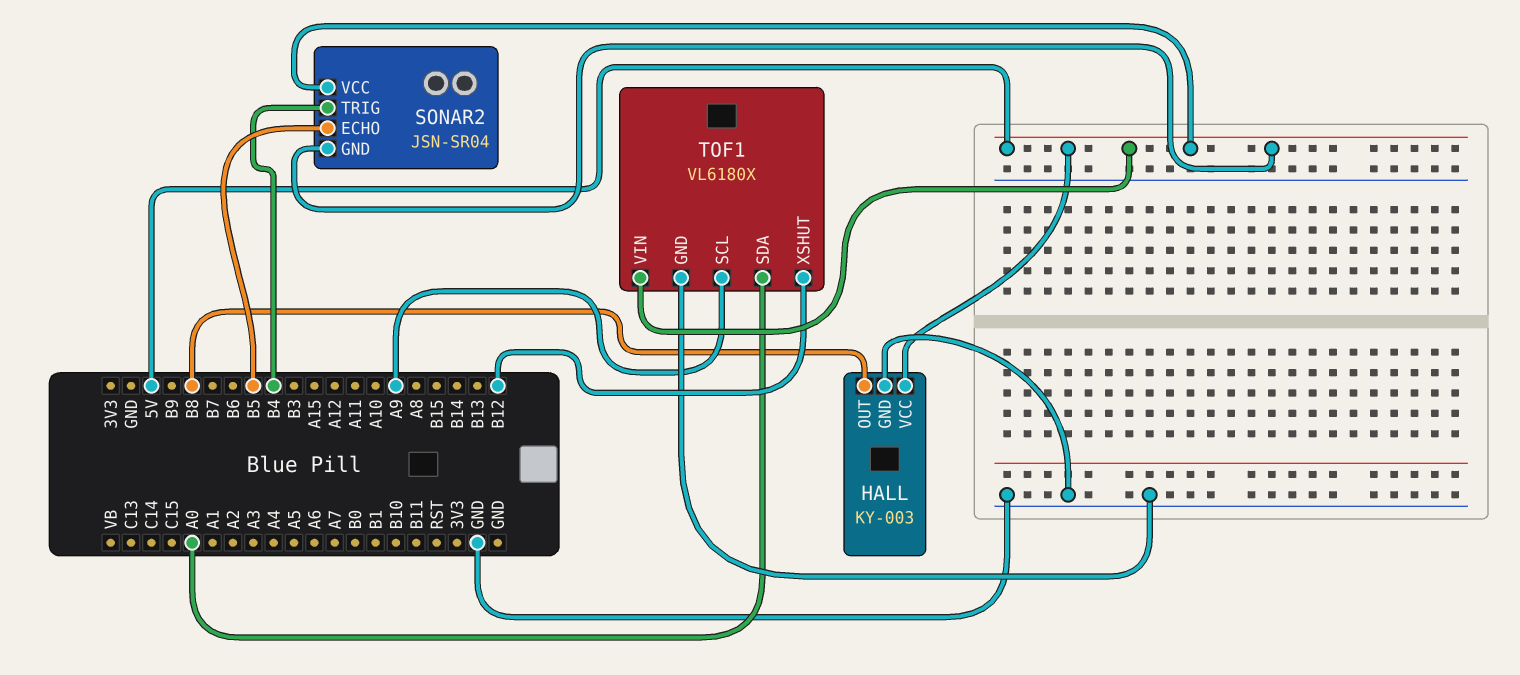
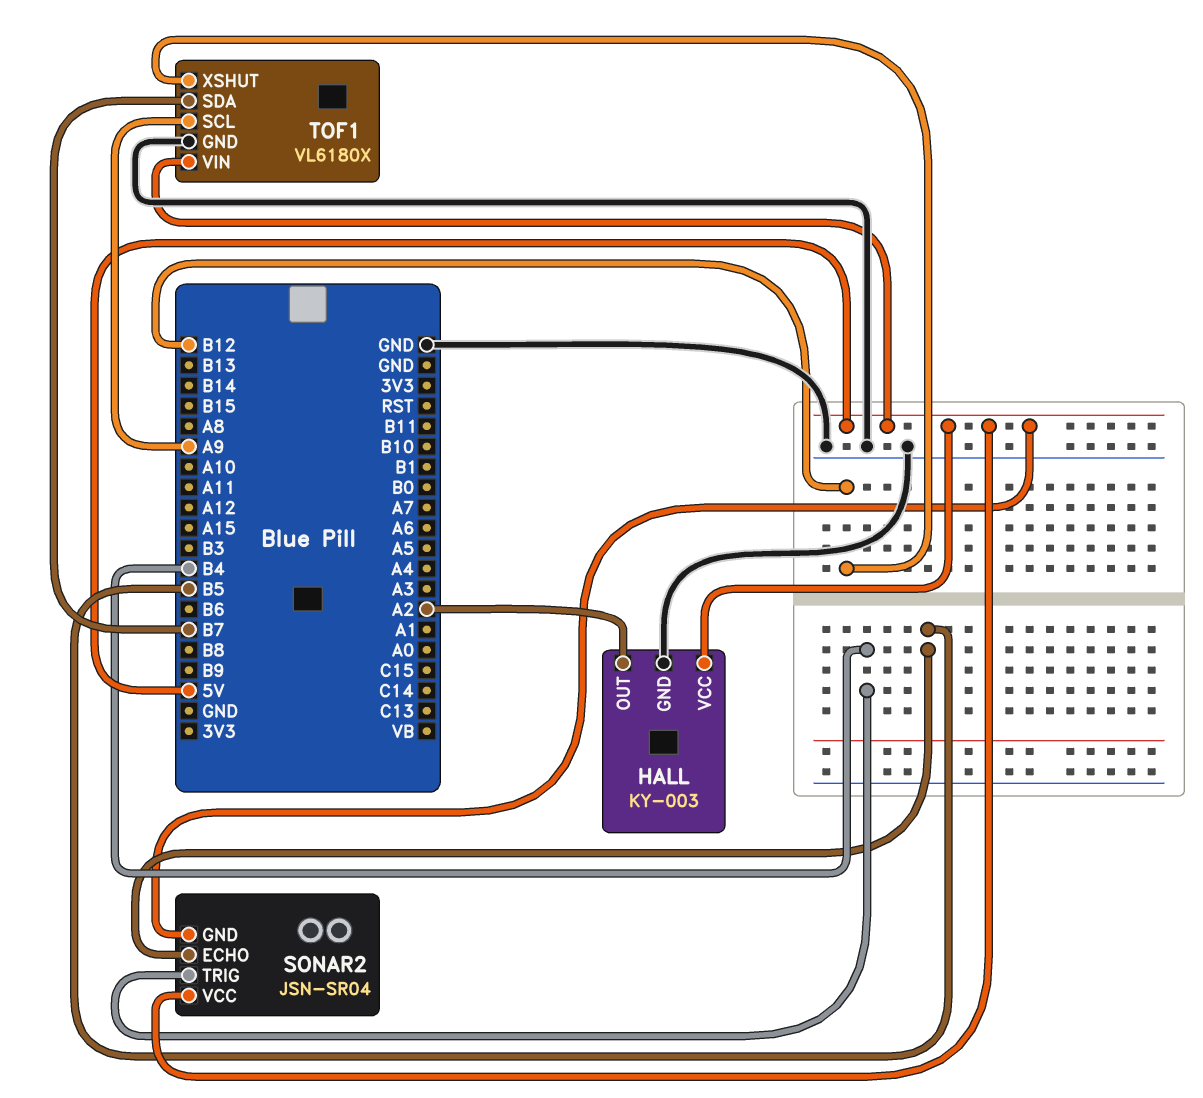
HALL pin OUT: B8 -> A2
TOF1 pin SDA: A0 -> B7

